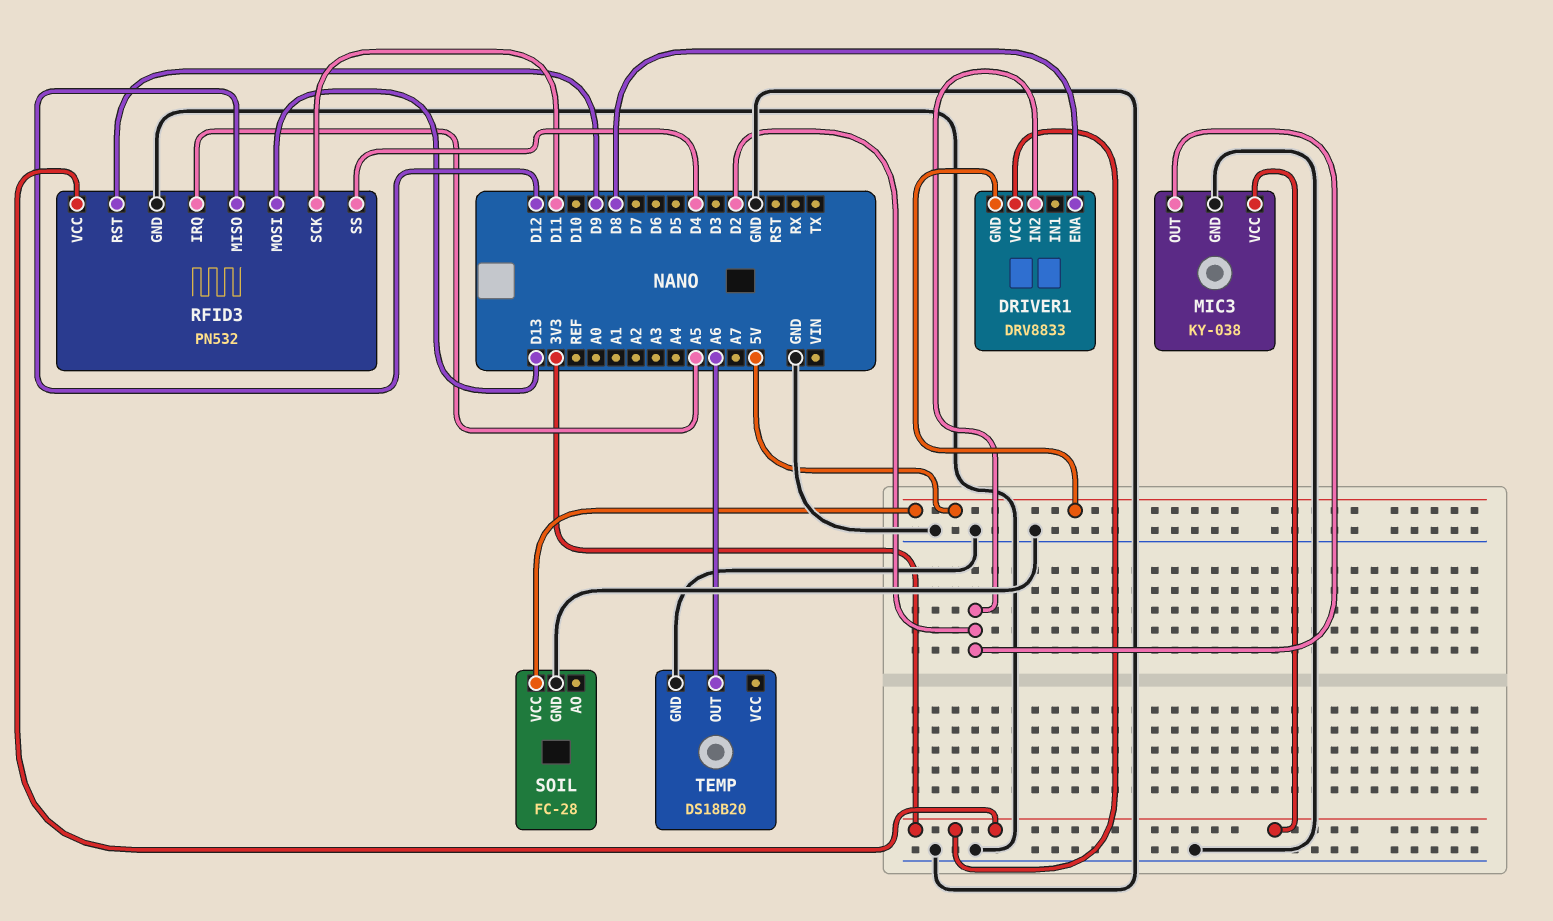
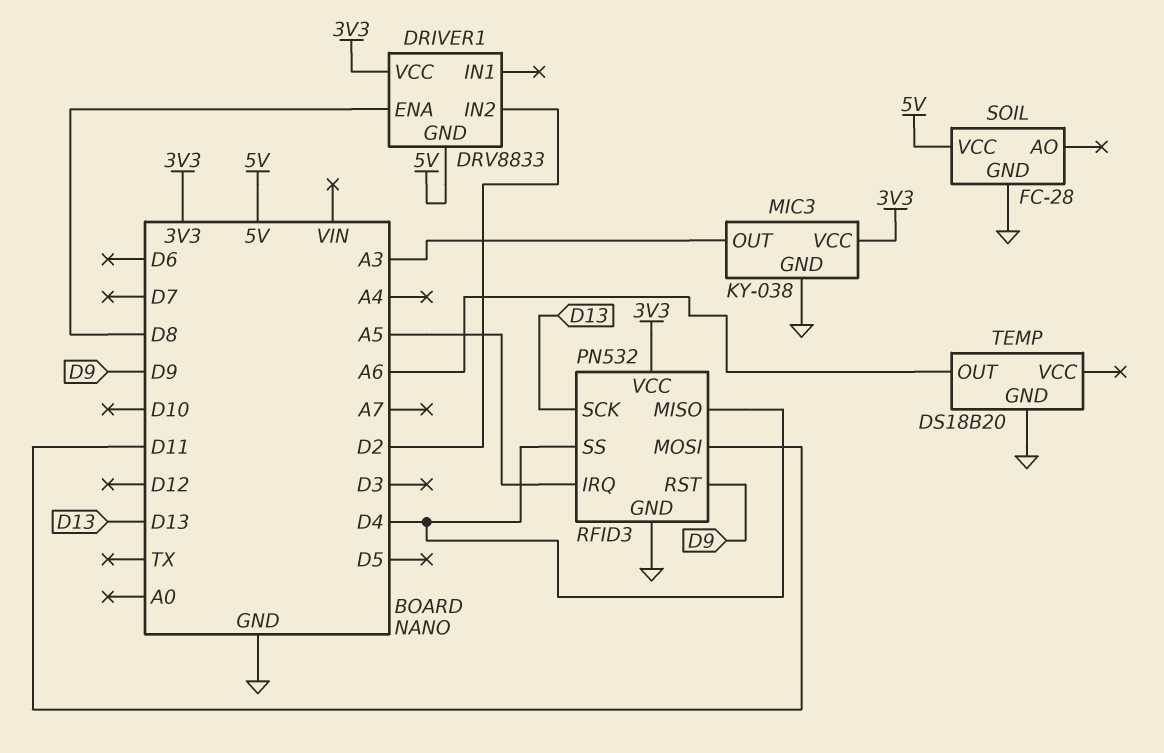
MIC3 pin OUT: D2 -> A3
RFID3 pin MISO: D12 -> D4
RFID3 pin MOSI: D13 -> D11
RFID3 pin SCK: D11 -> D13

